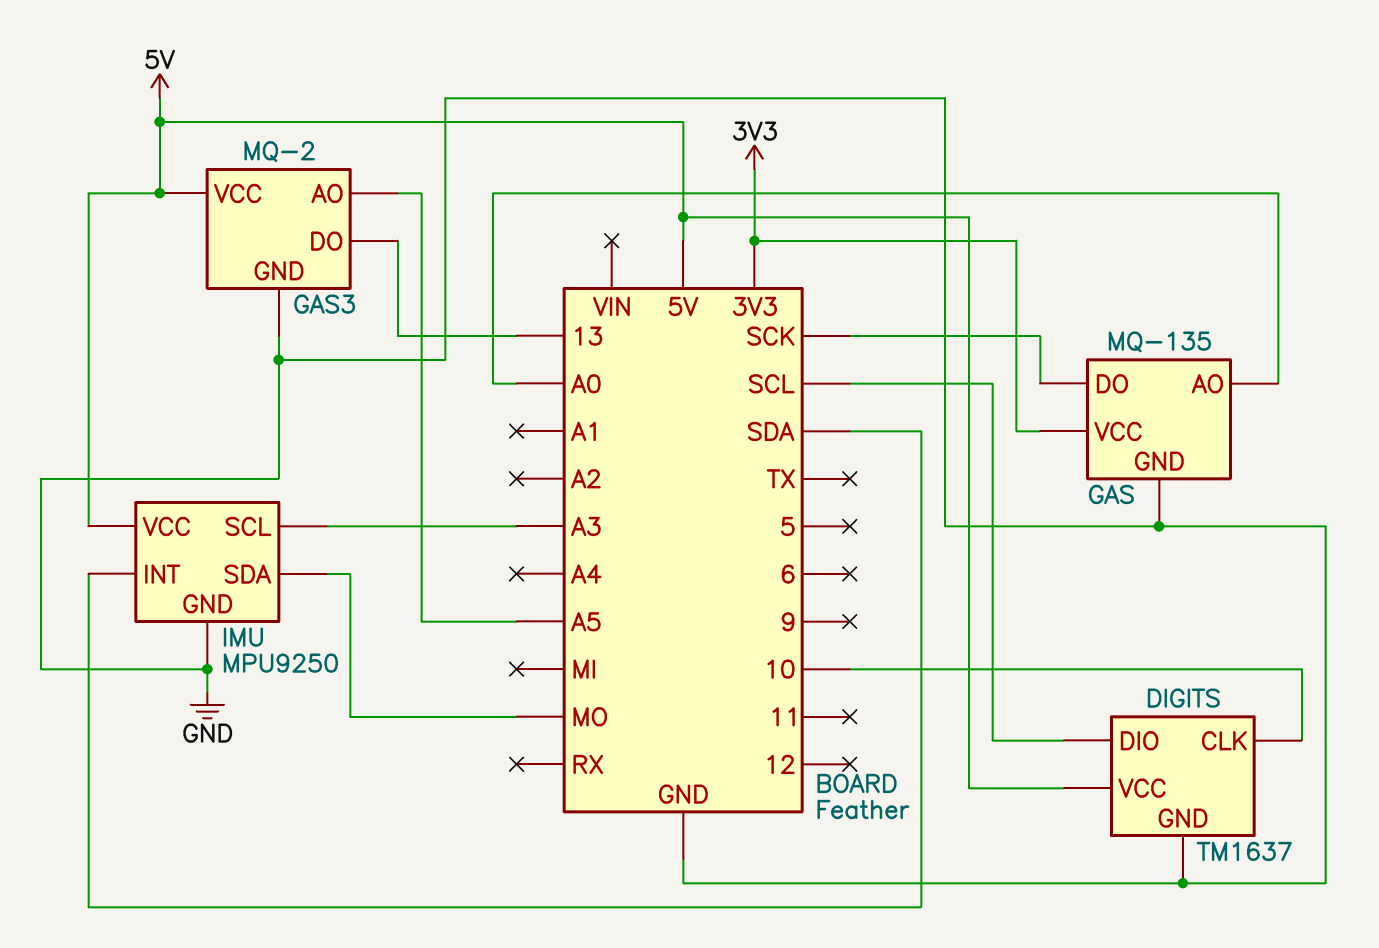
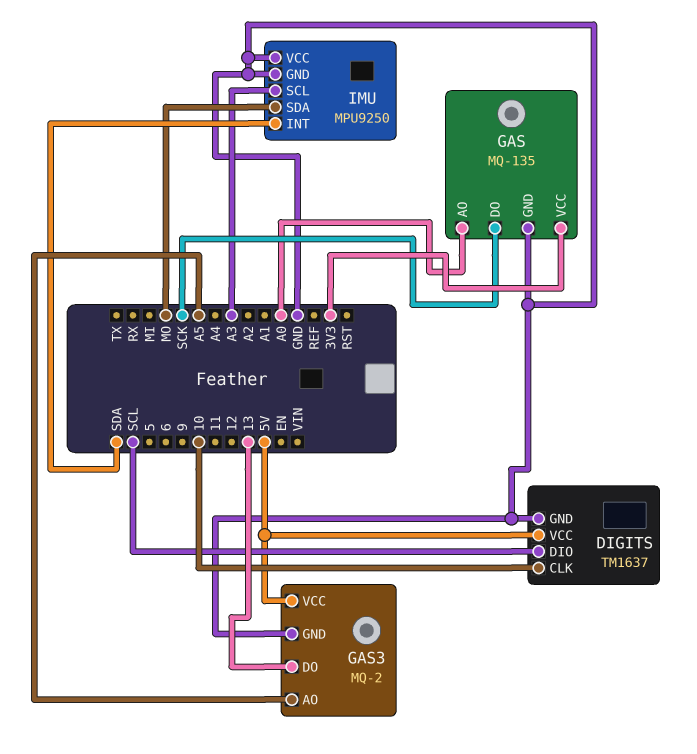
IMU pin VCC: 5V -> GND

